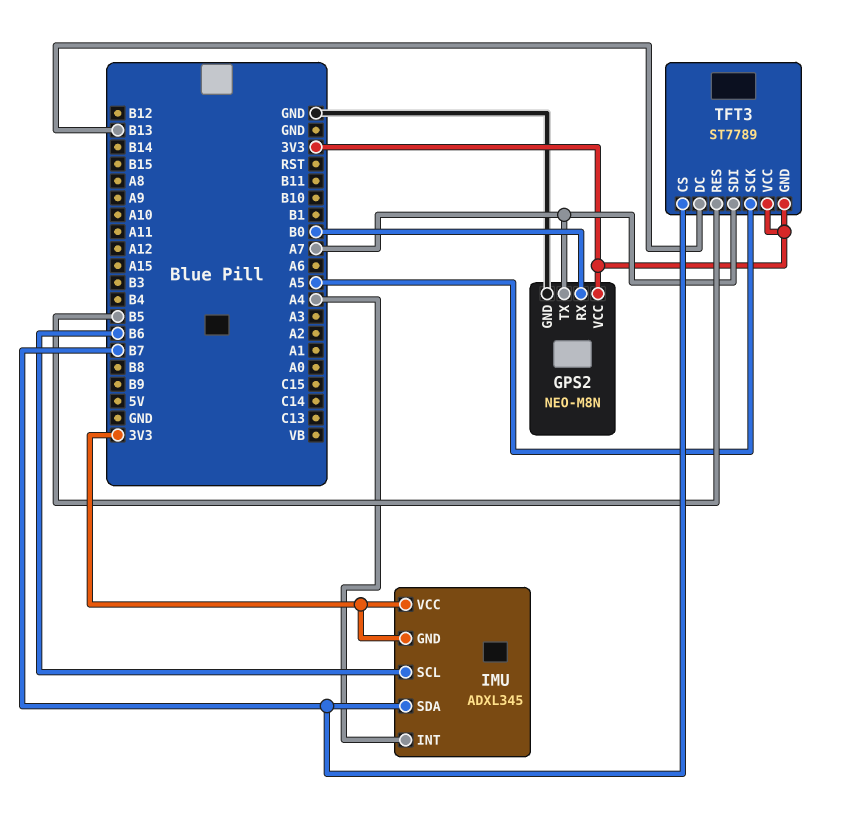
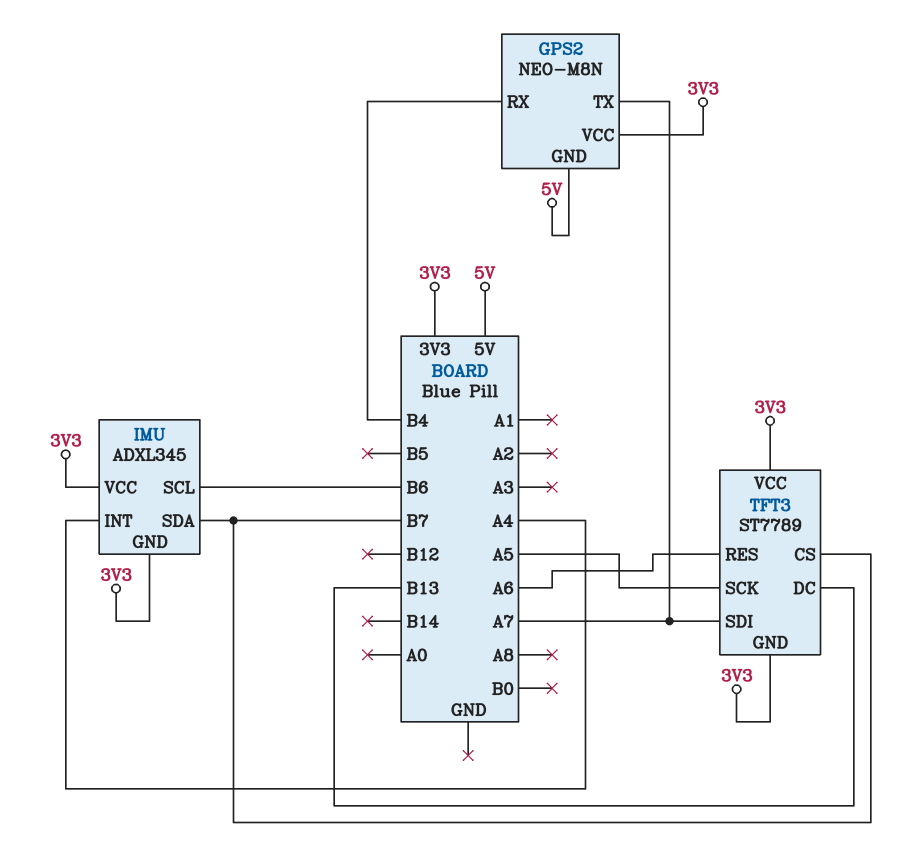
GPS2 pin GND: GND -> 5V
GPS2 pin RX: B0 -> B4
TFT3 pin RES: B5 -> A6

